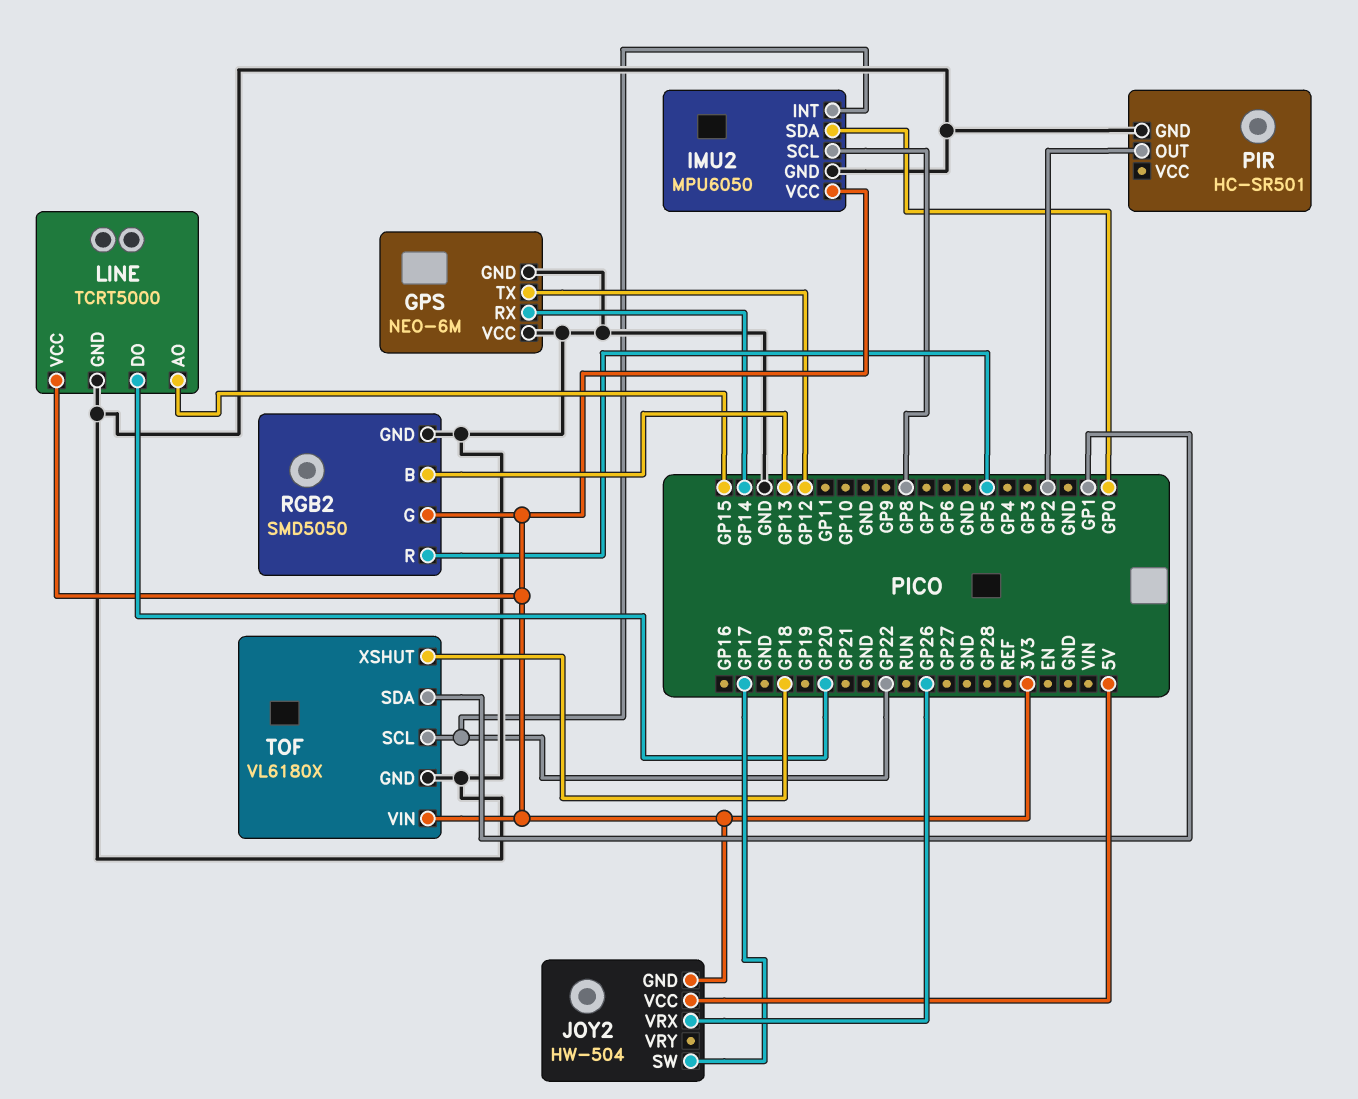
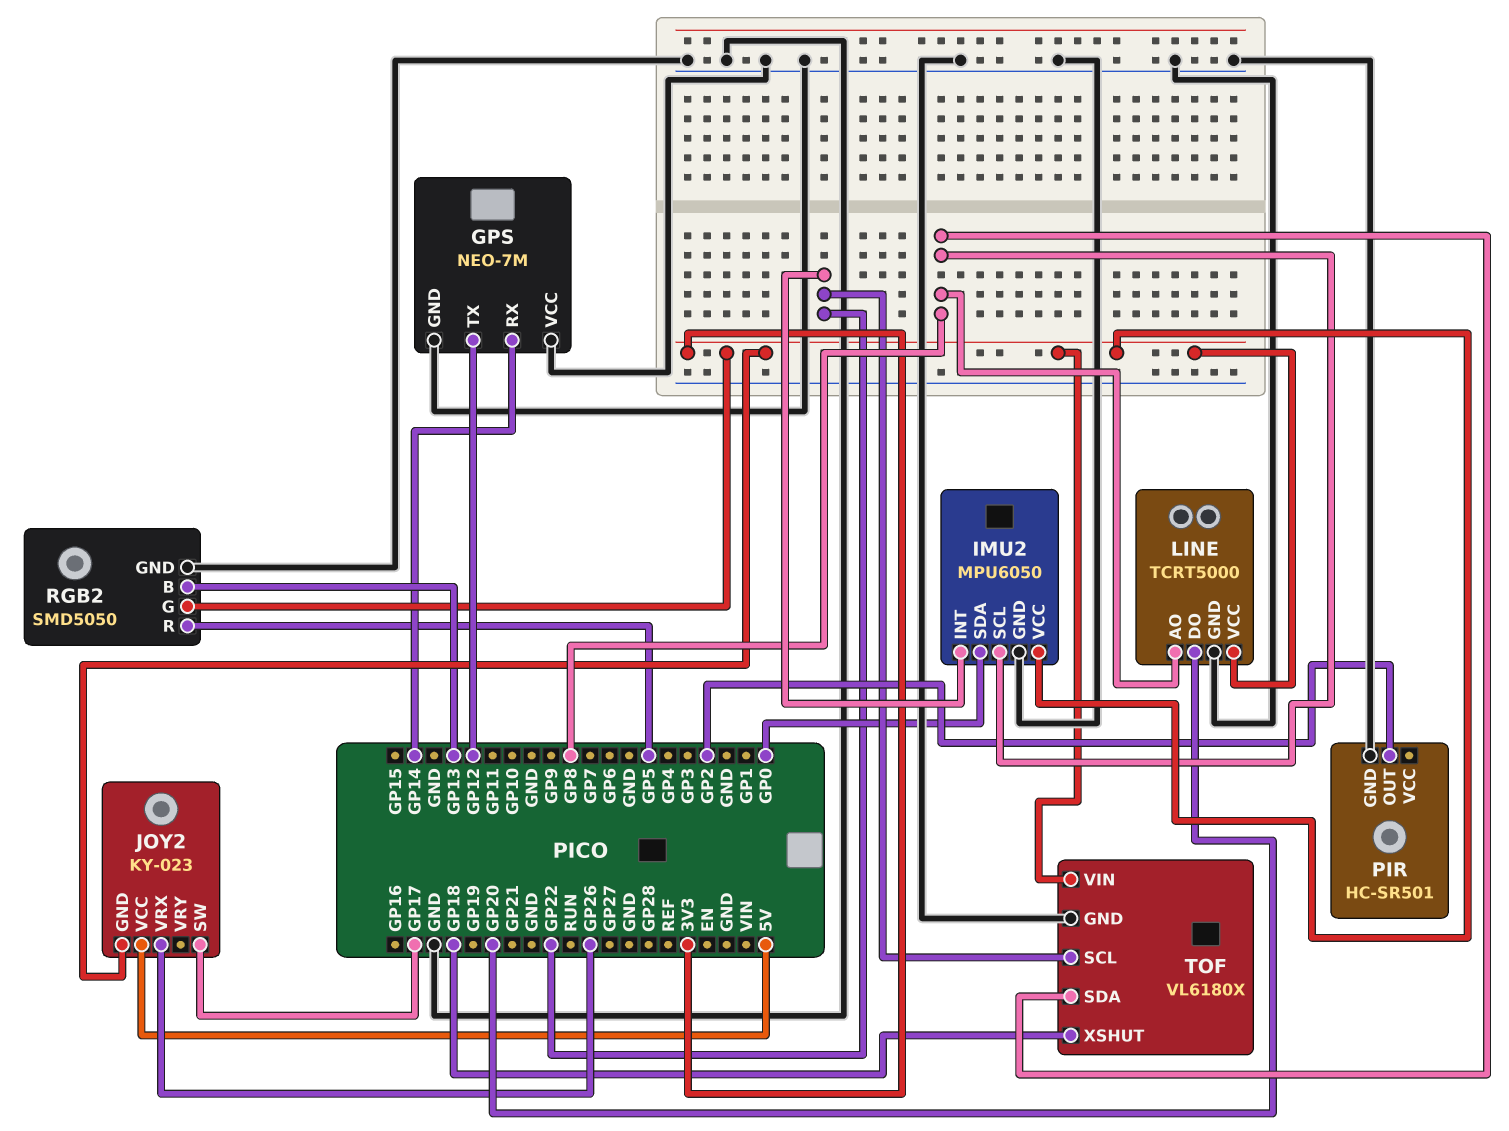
GPS: NEO-6M -> NEO-7M
JOY2: HW-504 -> KY-023
LINE pin AO: GP15 -> GP8
TOF pin SDA: GP1 -> GP8

